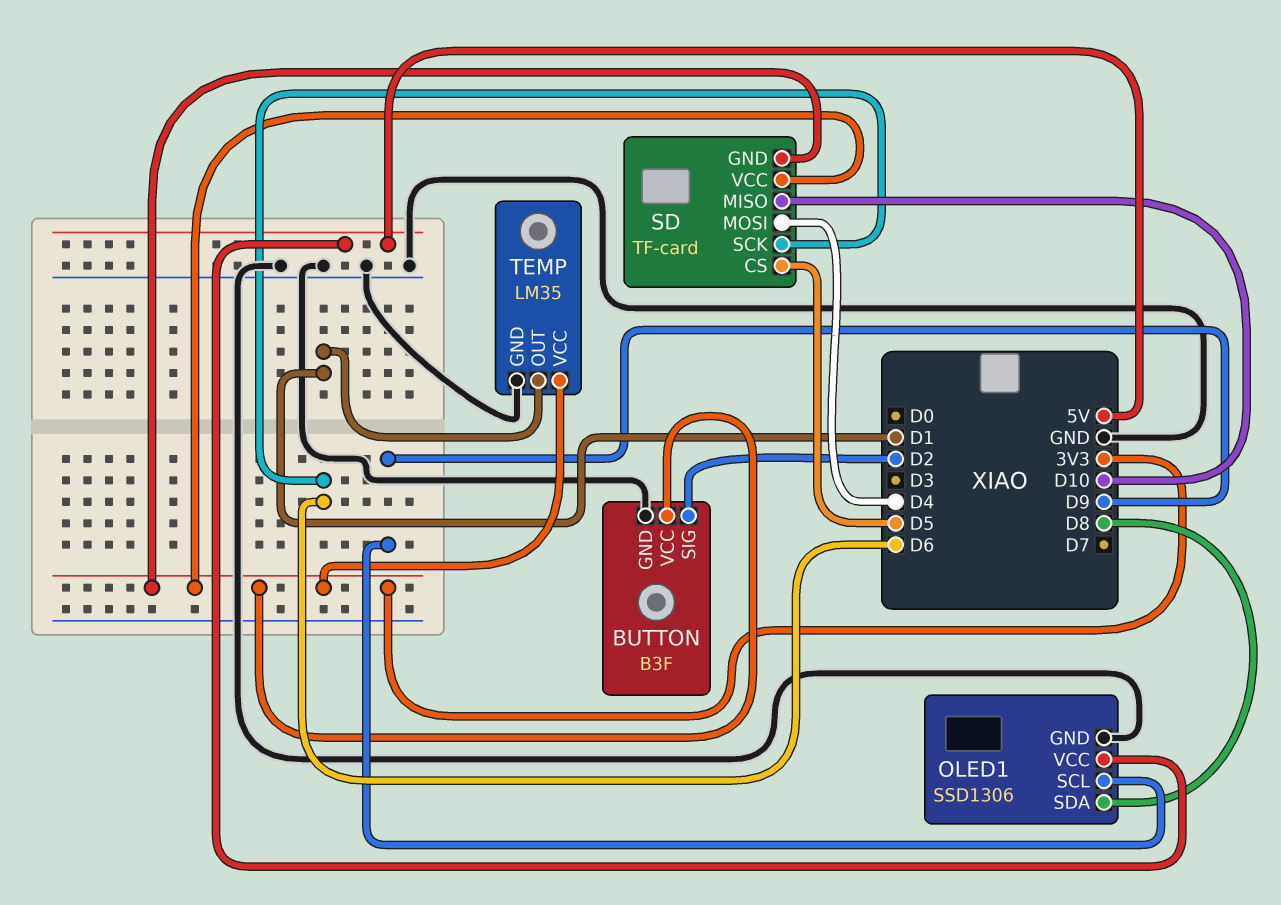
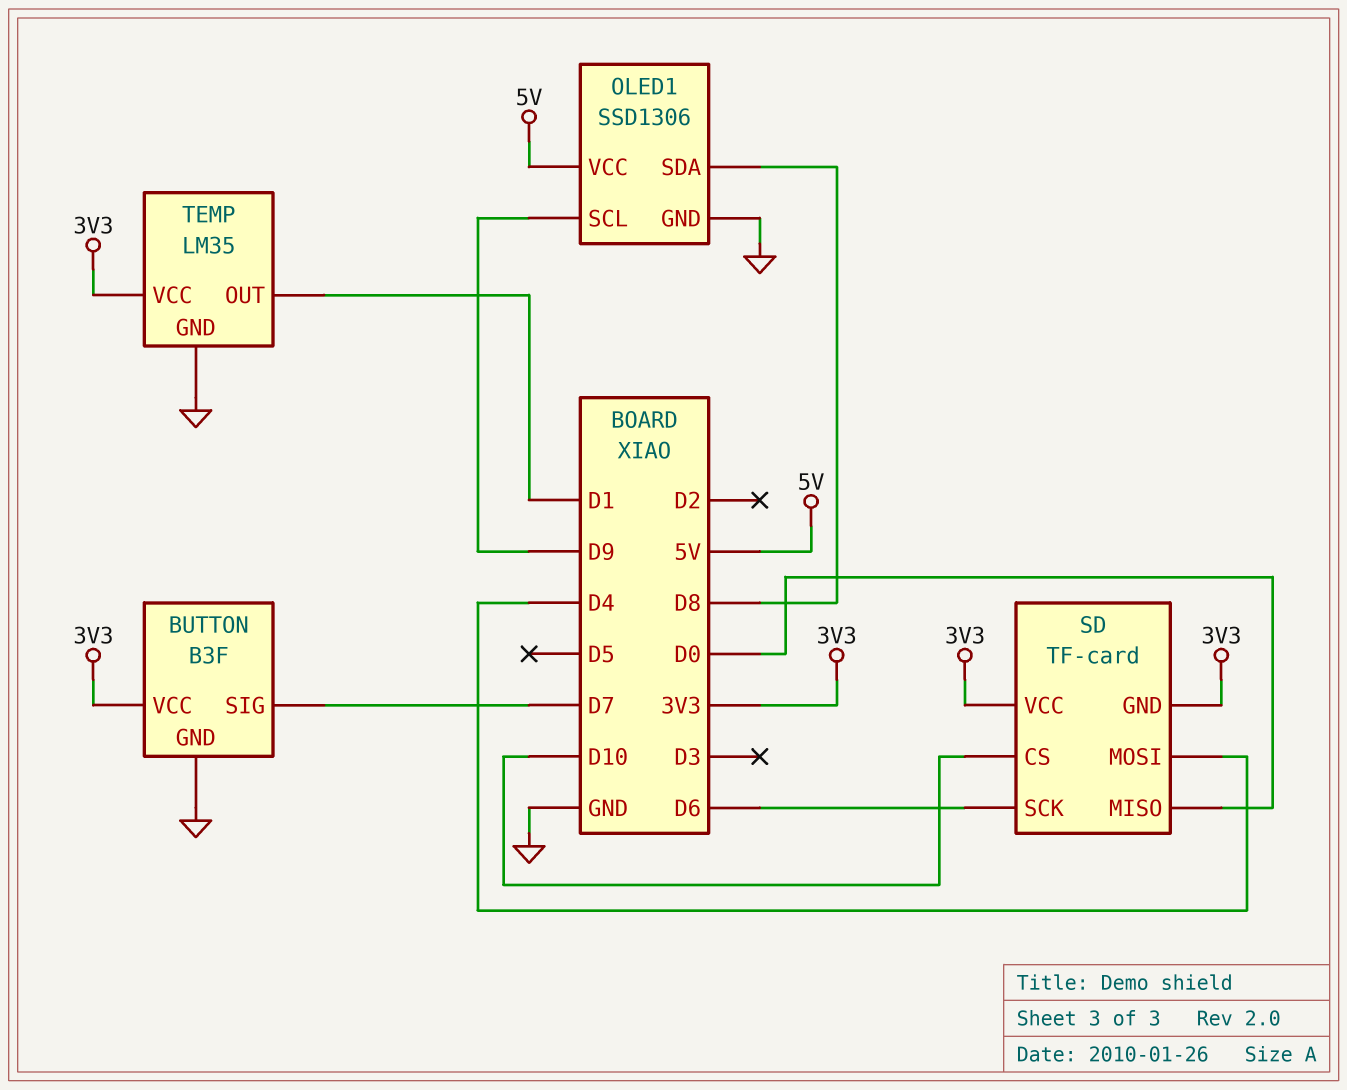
BUTTON pin SIG: D2 -> D7
SD pin CS: D5 -> D10
SD pin MISO: D10 -> D0

